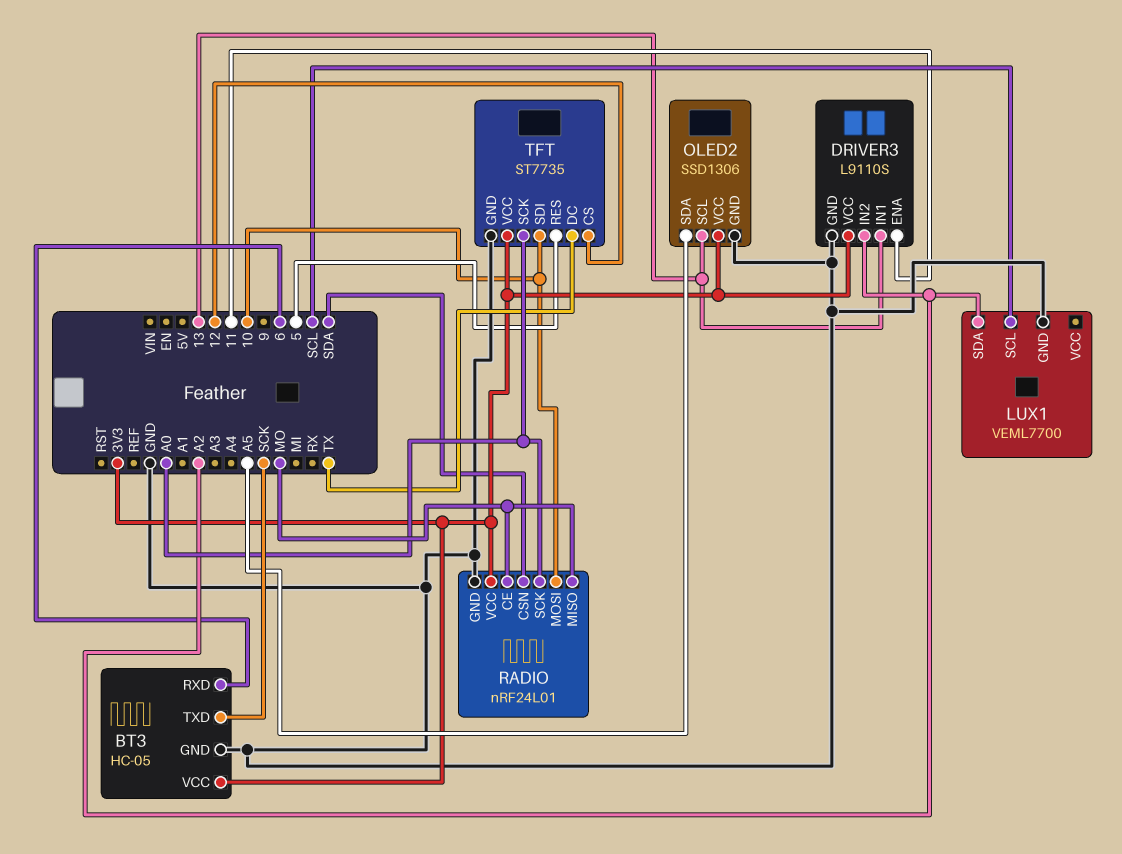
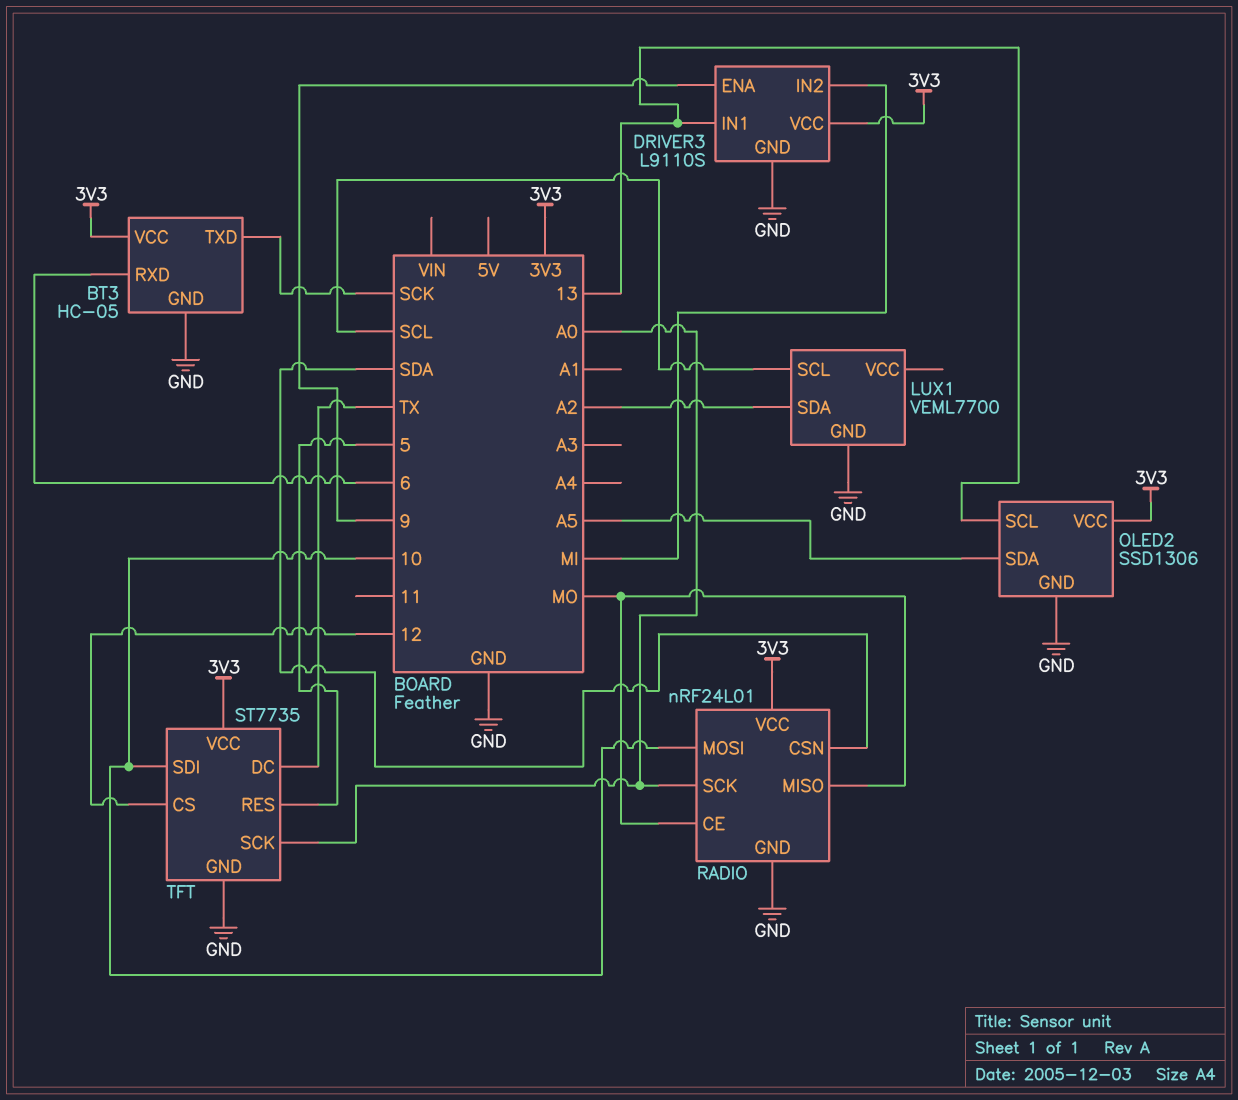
DRIVER3 pin ENA: 11 -> 9
DRIVER3 pin IN2: A2 -> MI

